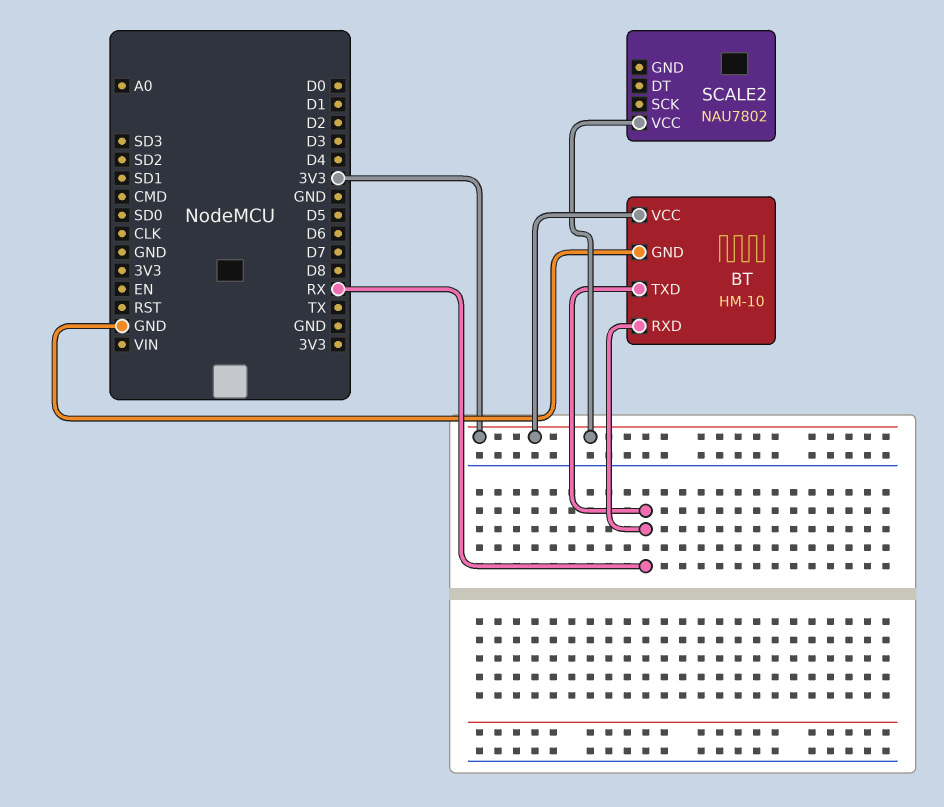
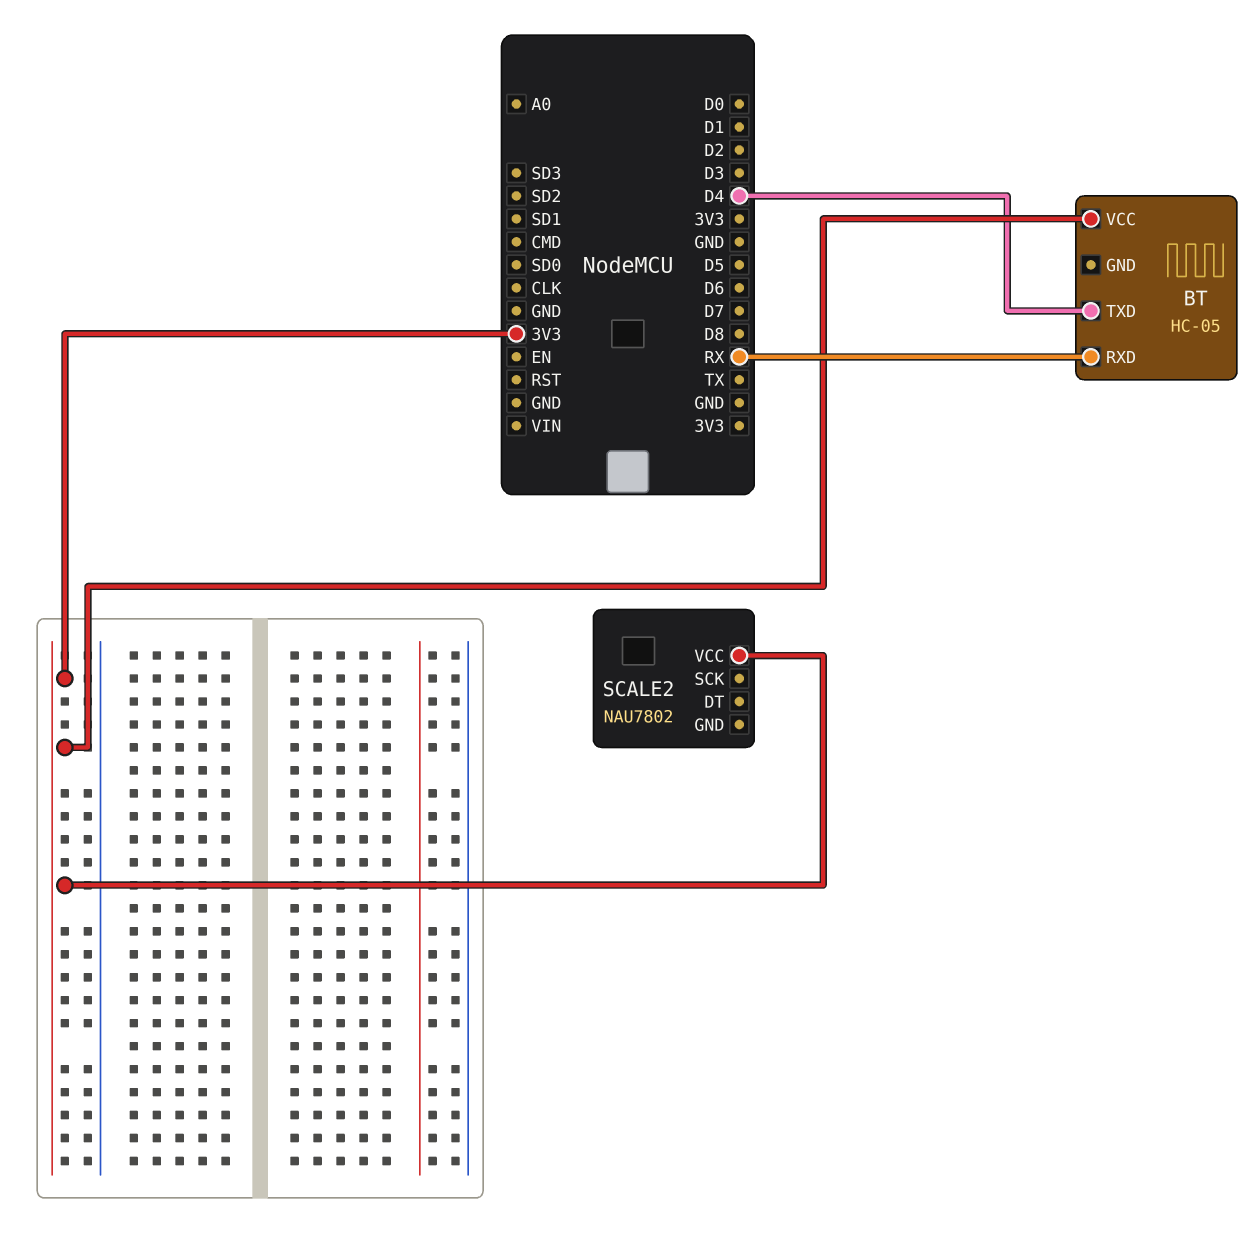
BT: HM-10 -> HC-05
BT pin GND: GND -> none
BT pin TXD: RX -> D4

